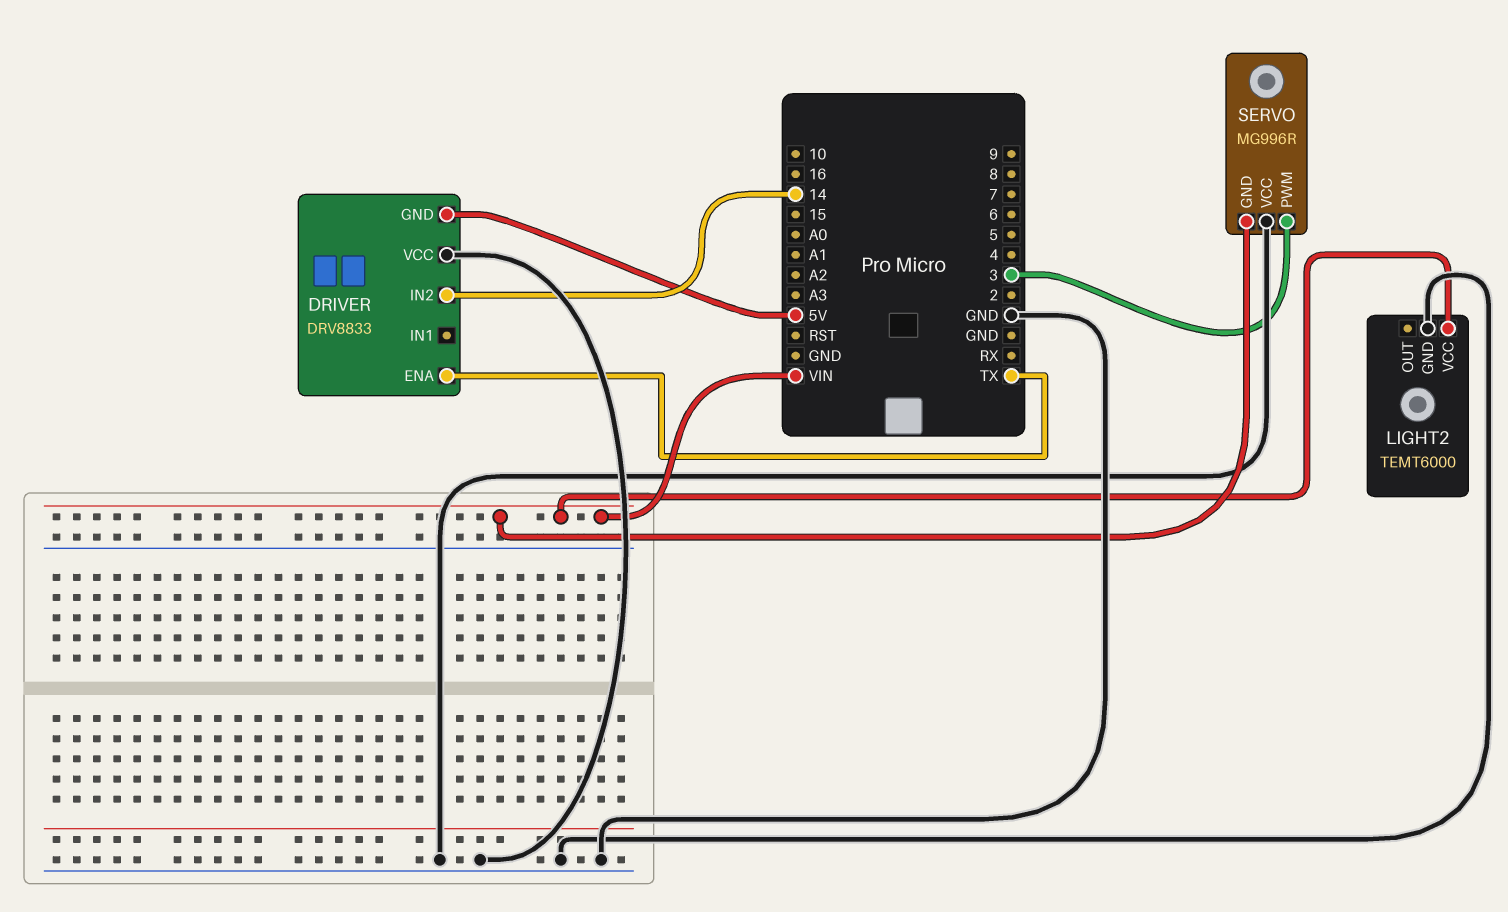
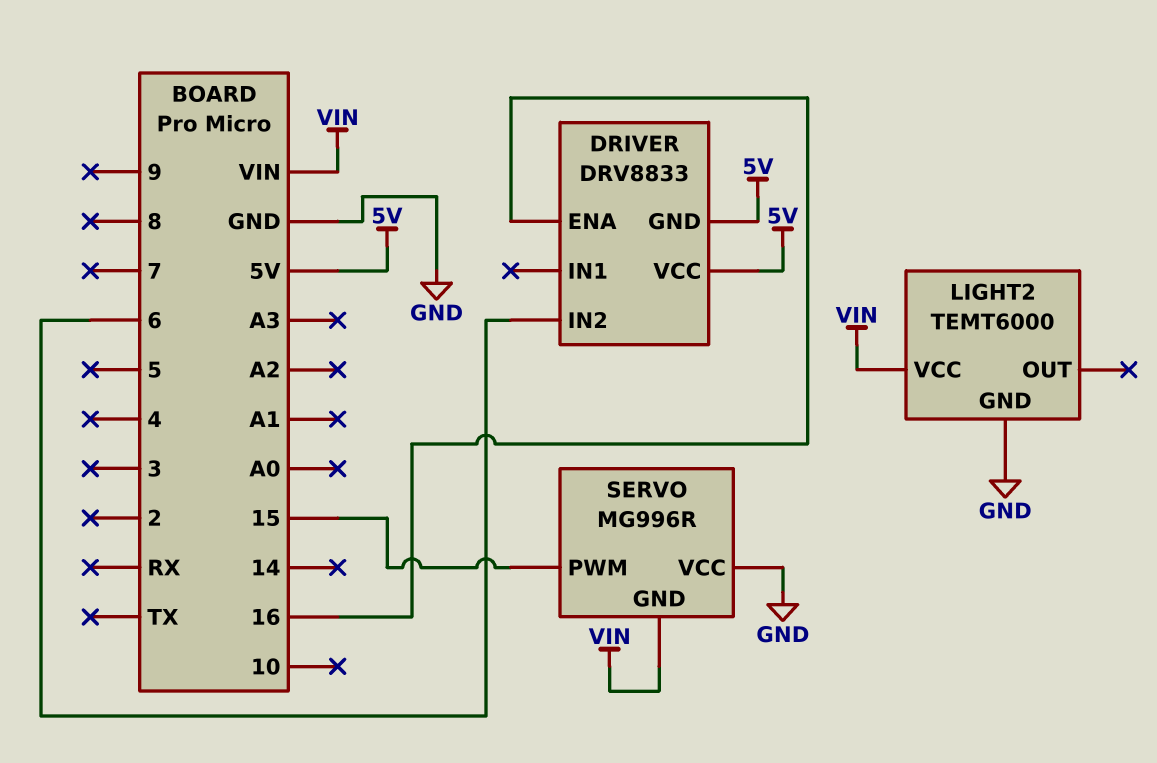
DRIVER pin ENA: TX -> 16
DRIVER pin IN2: 14 -> 6
DRIVER pin VCC: GND -> 5V
SERVO pin PWM: 3 -> 15

